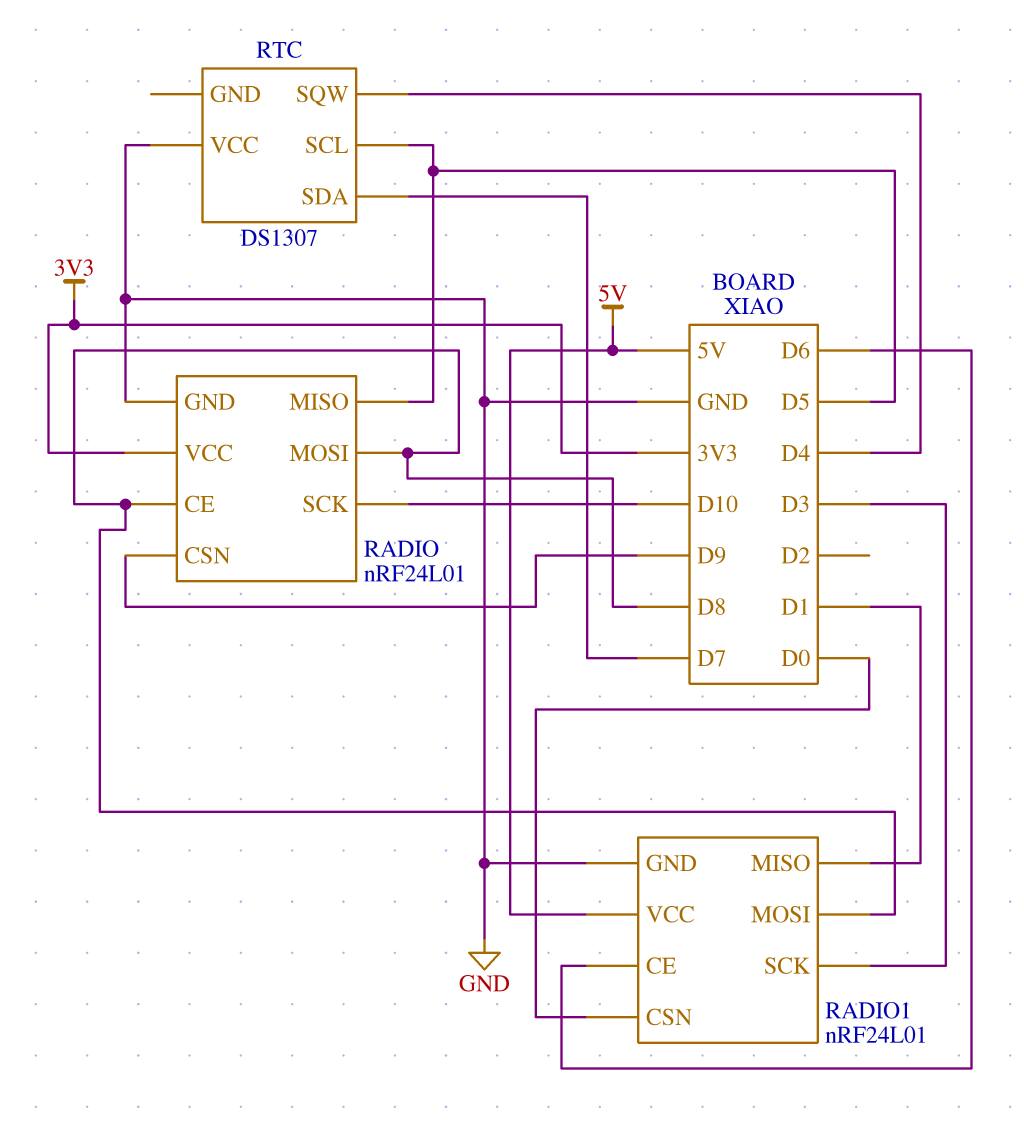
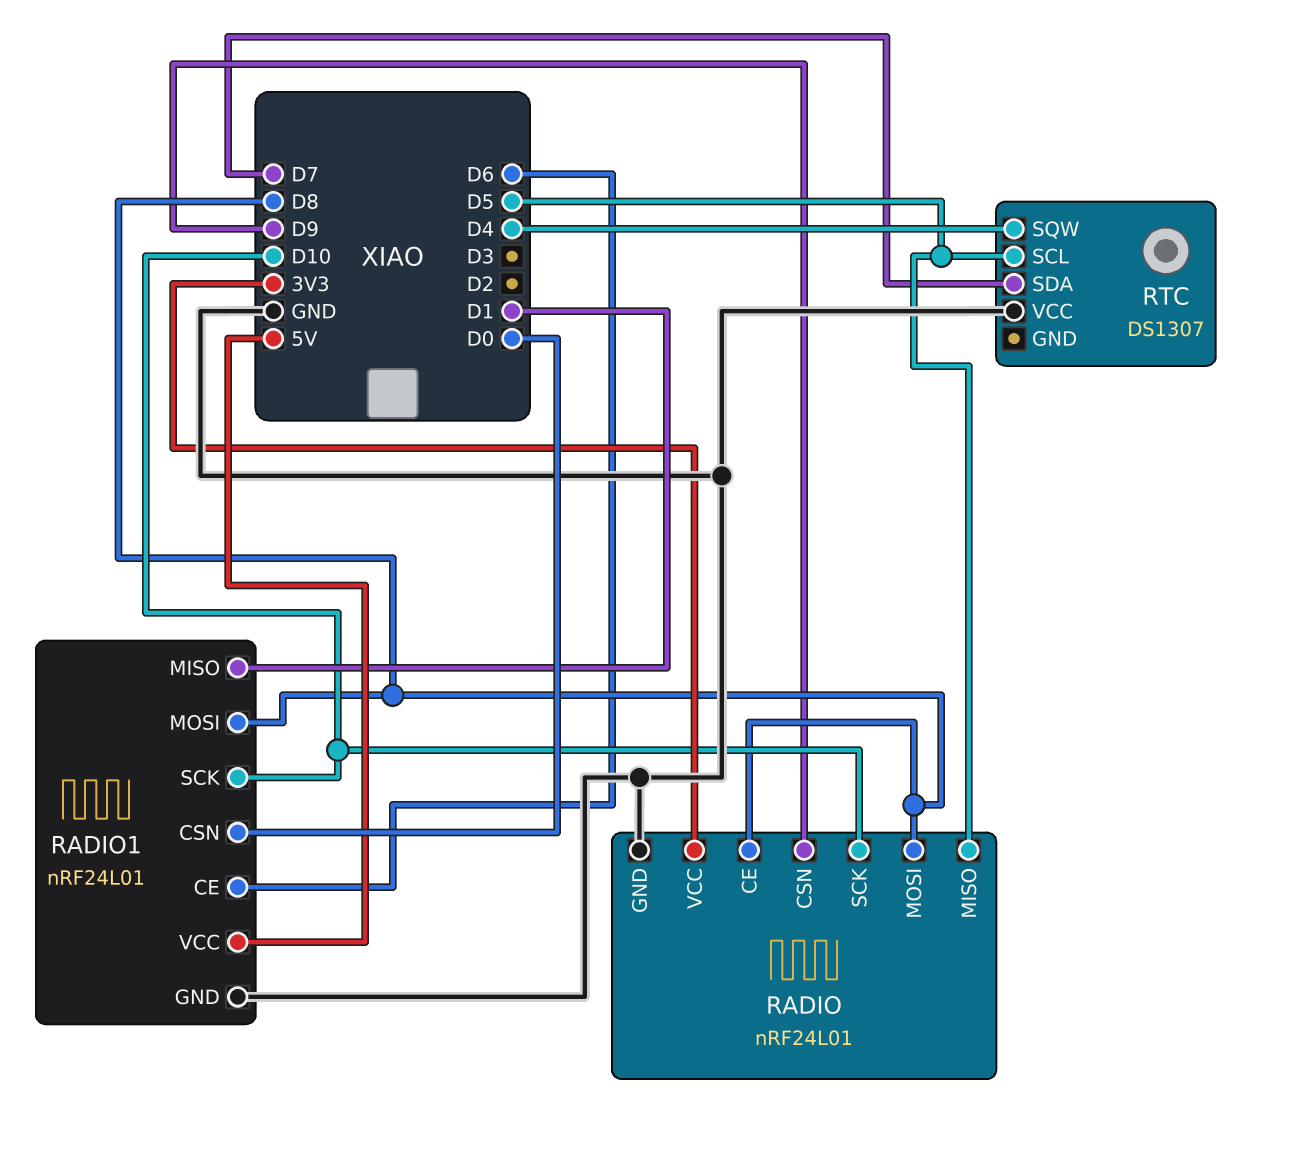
RADIO1 pin SCK: D3 -> D10

